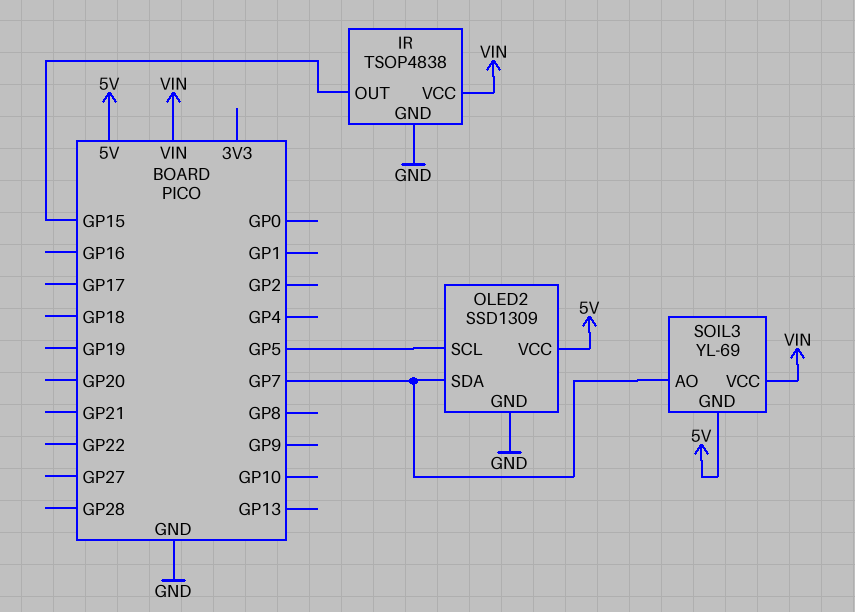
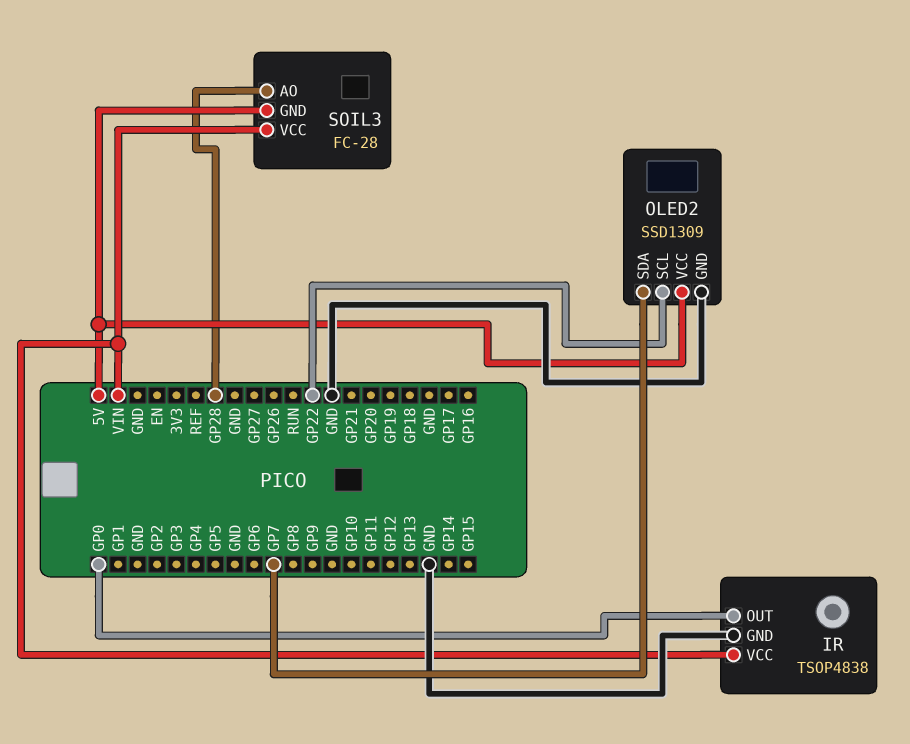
IR pin OUT: GP15 -> GP0
OLED2 pin SCL: GP5 -> GP22
SOIL3: YL-69 -> FC-28
SOIL3 pin AO: GP7 -> GP28

